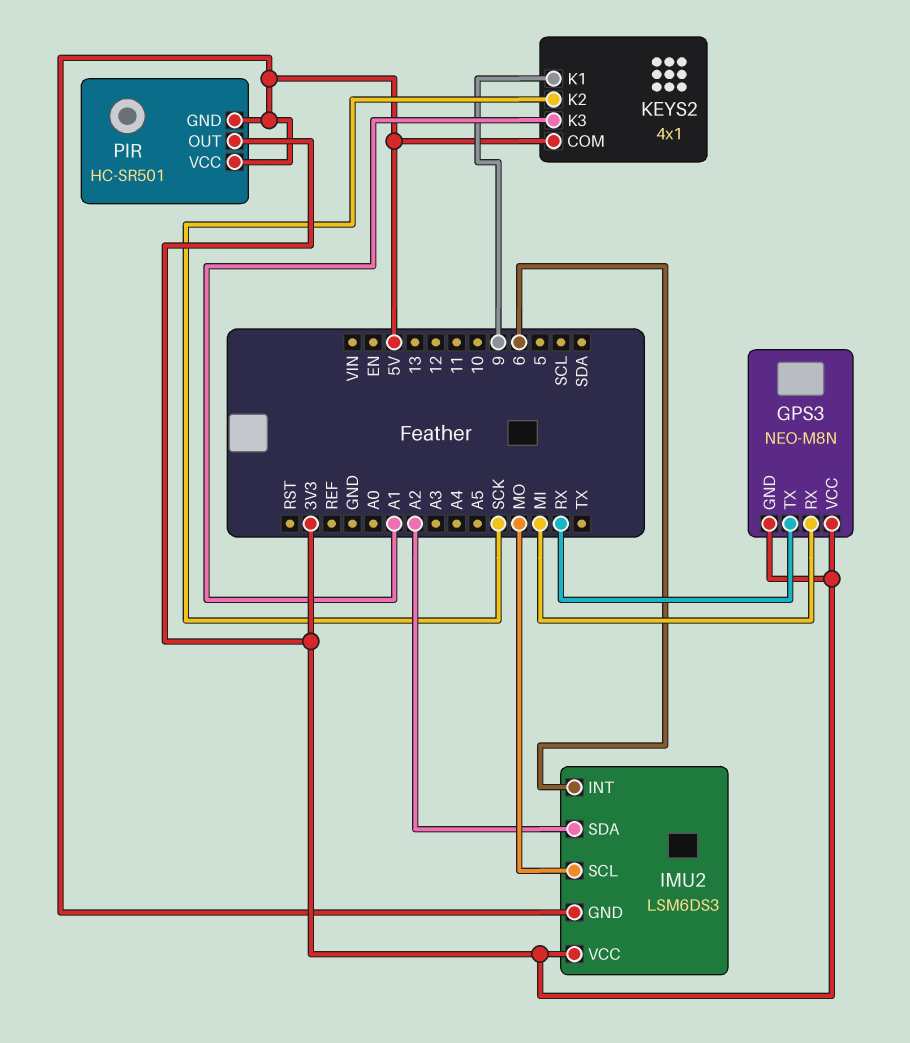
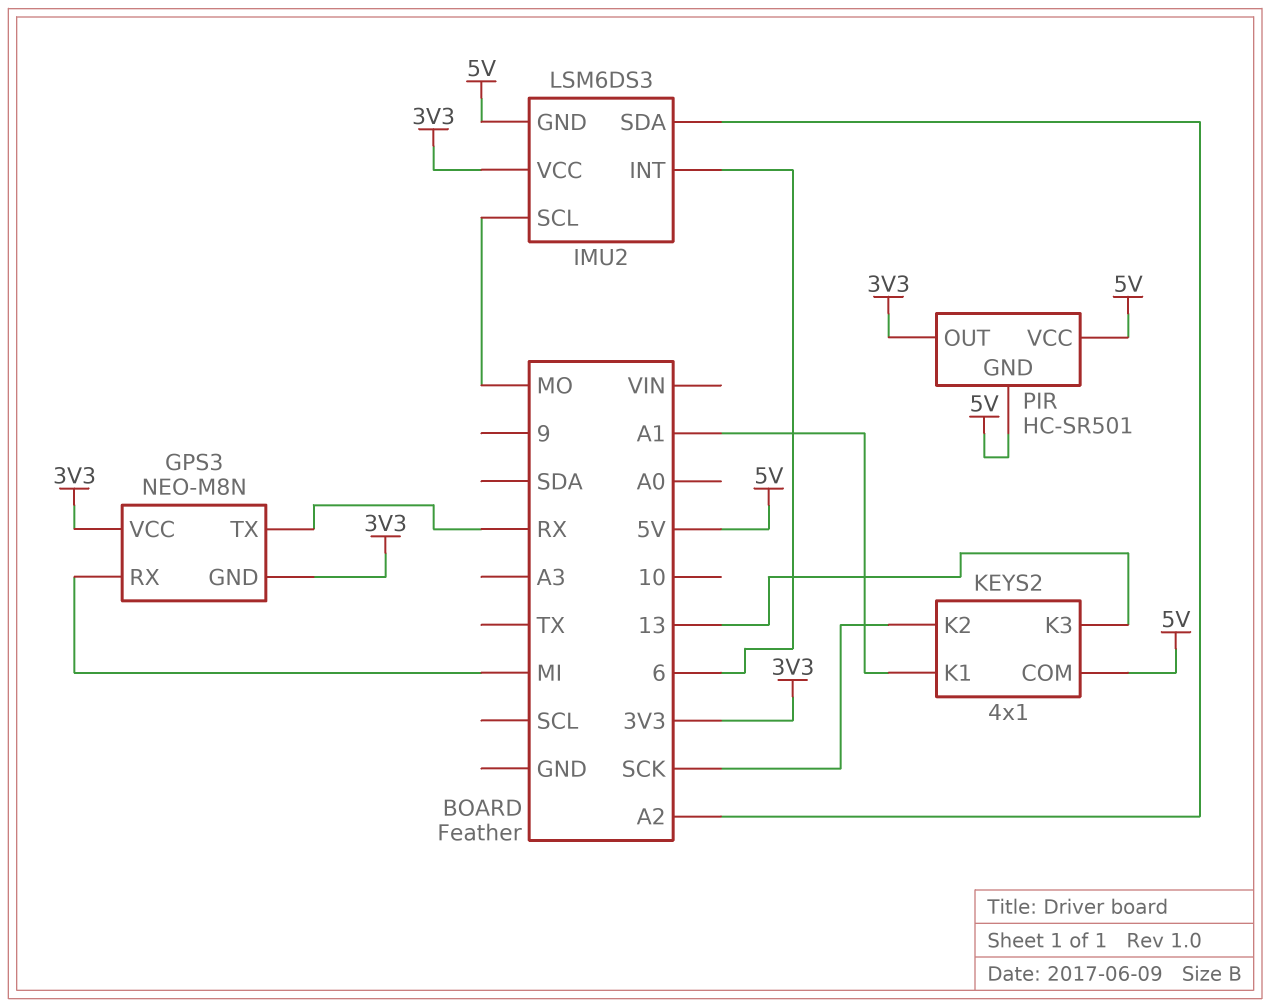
KEYS2 pin K1: 9 -> A1
KEYS2 pin K3: A1 -> 13

